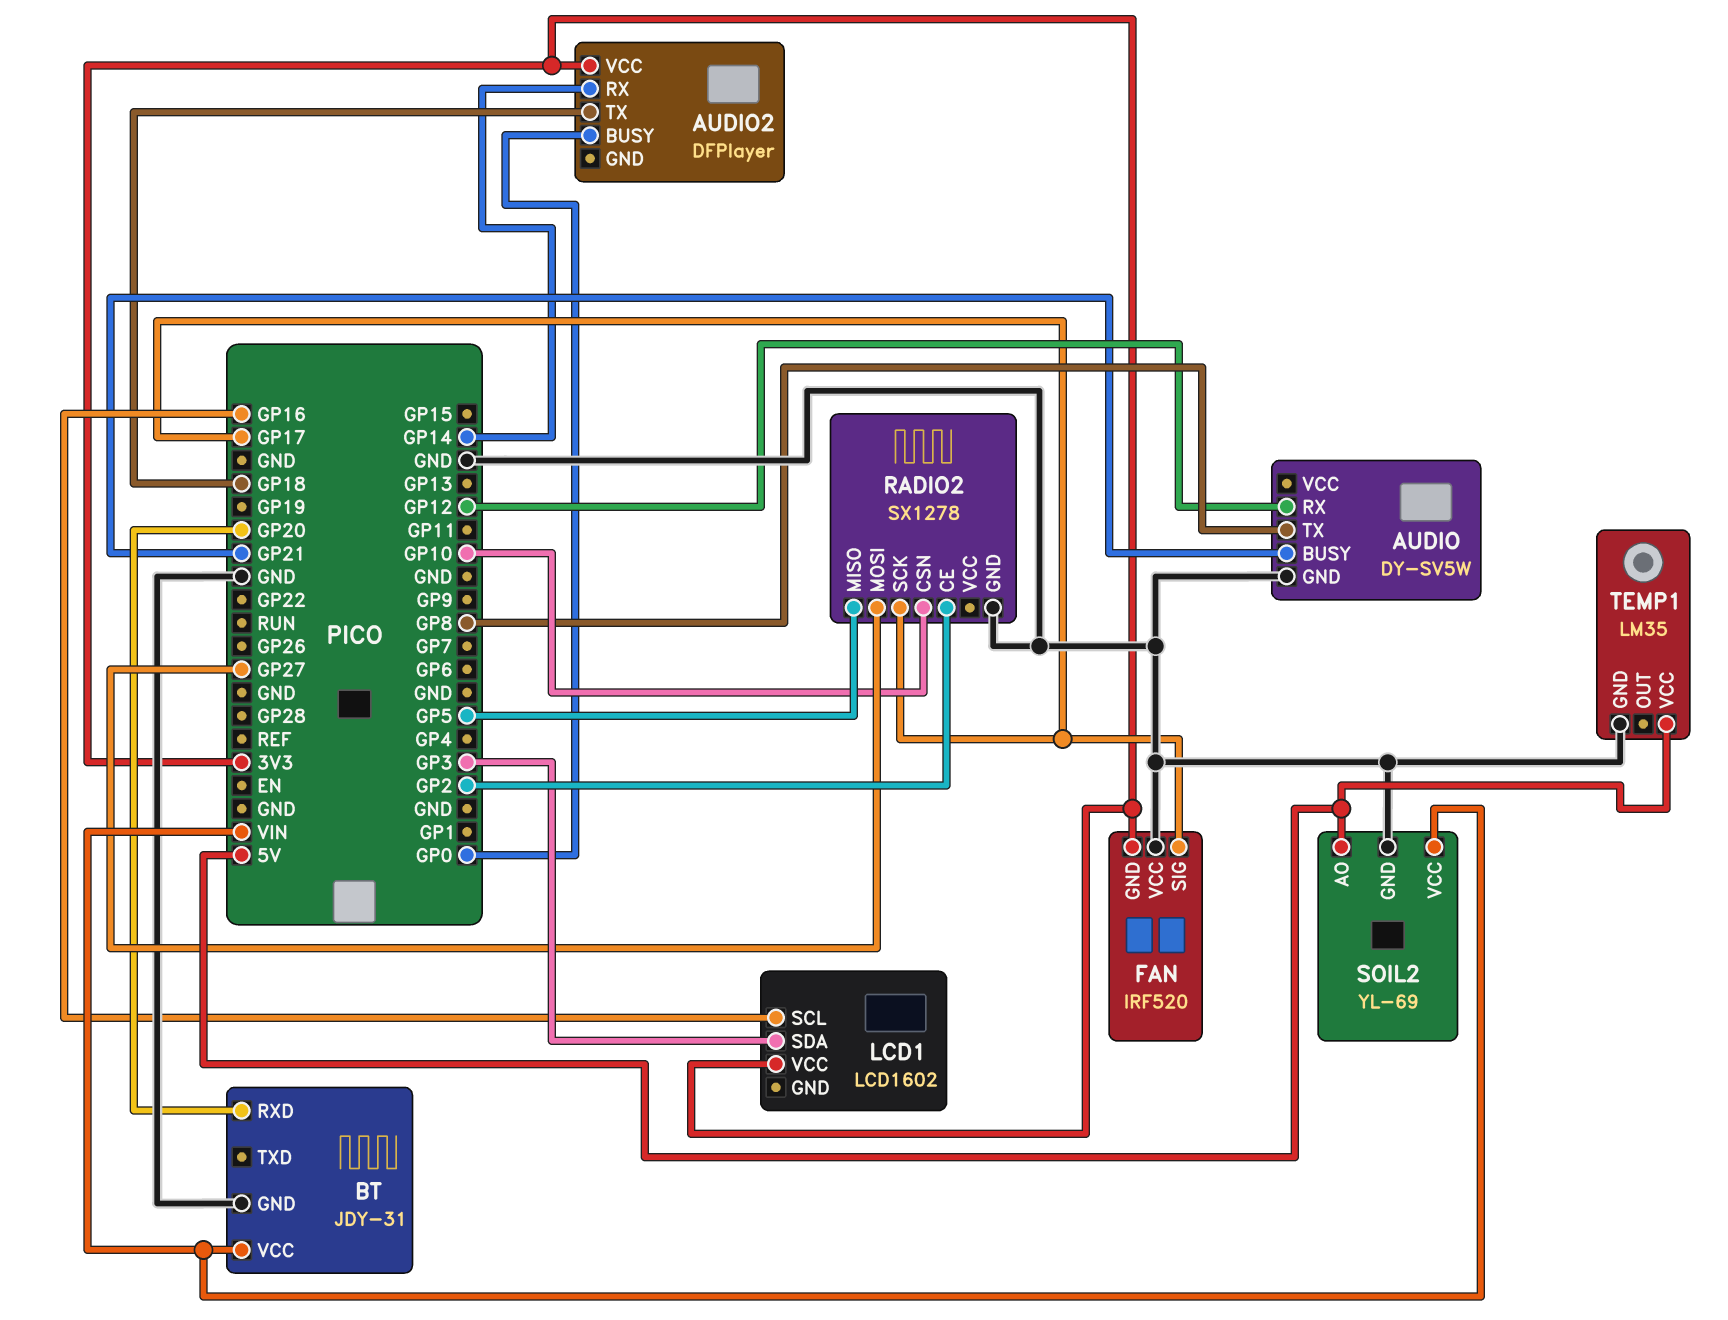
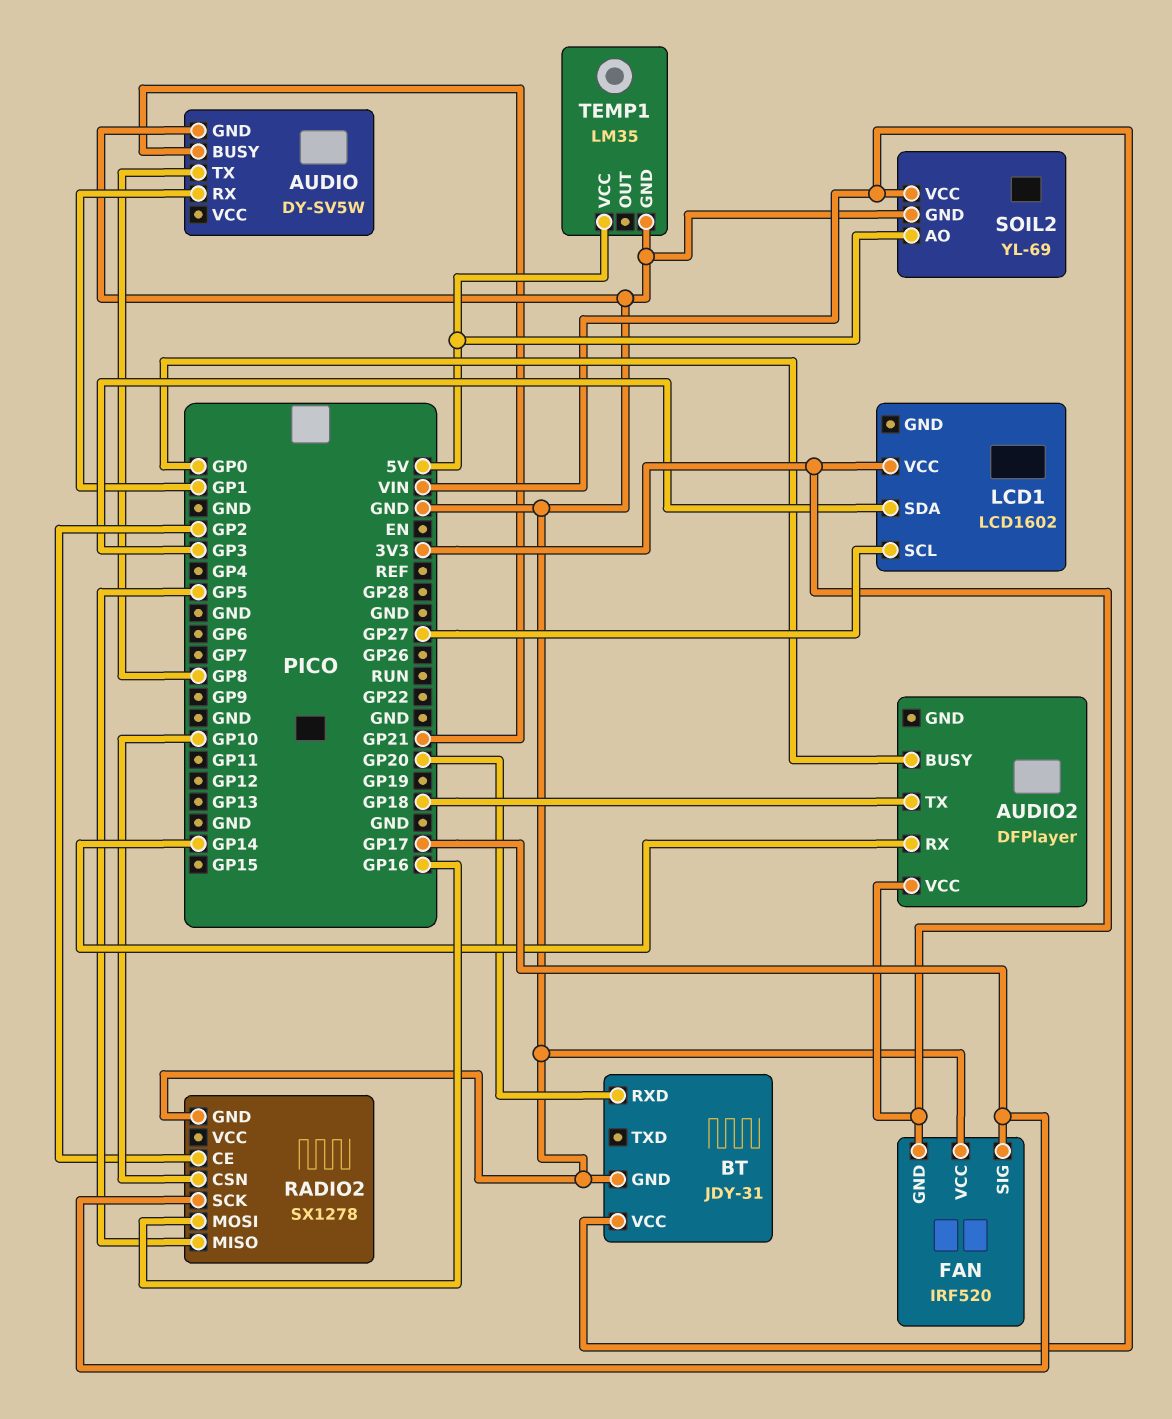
AUDIO pin RX: GP12 -> GP1
LCD1 pin SCL: GP16 -> GP27
RADIO2 pin MOSI: GP27 -> GP16

